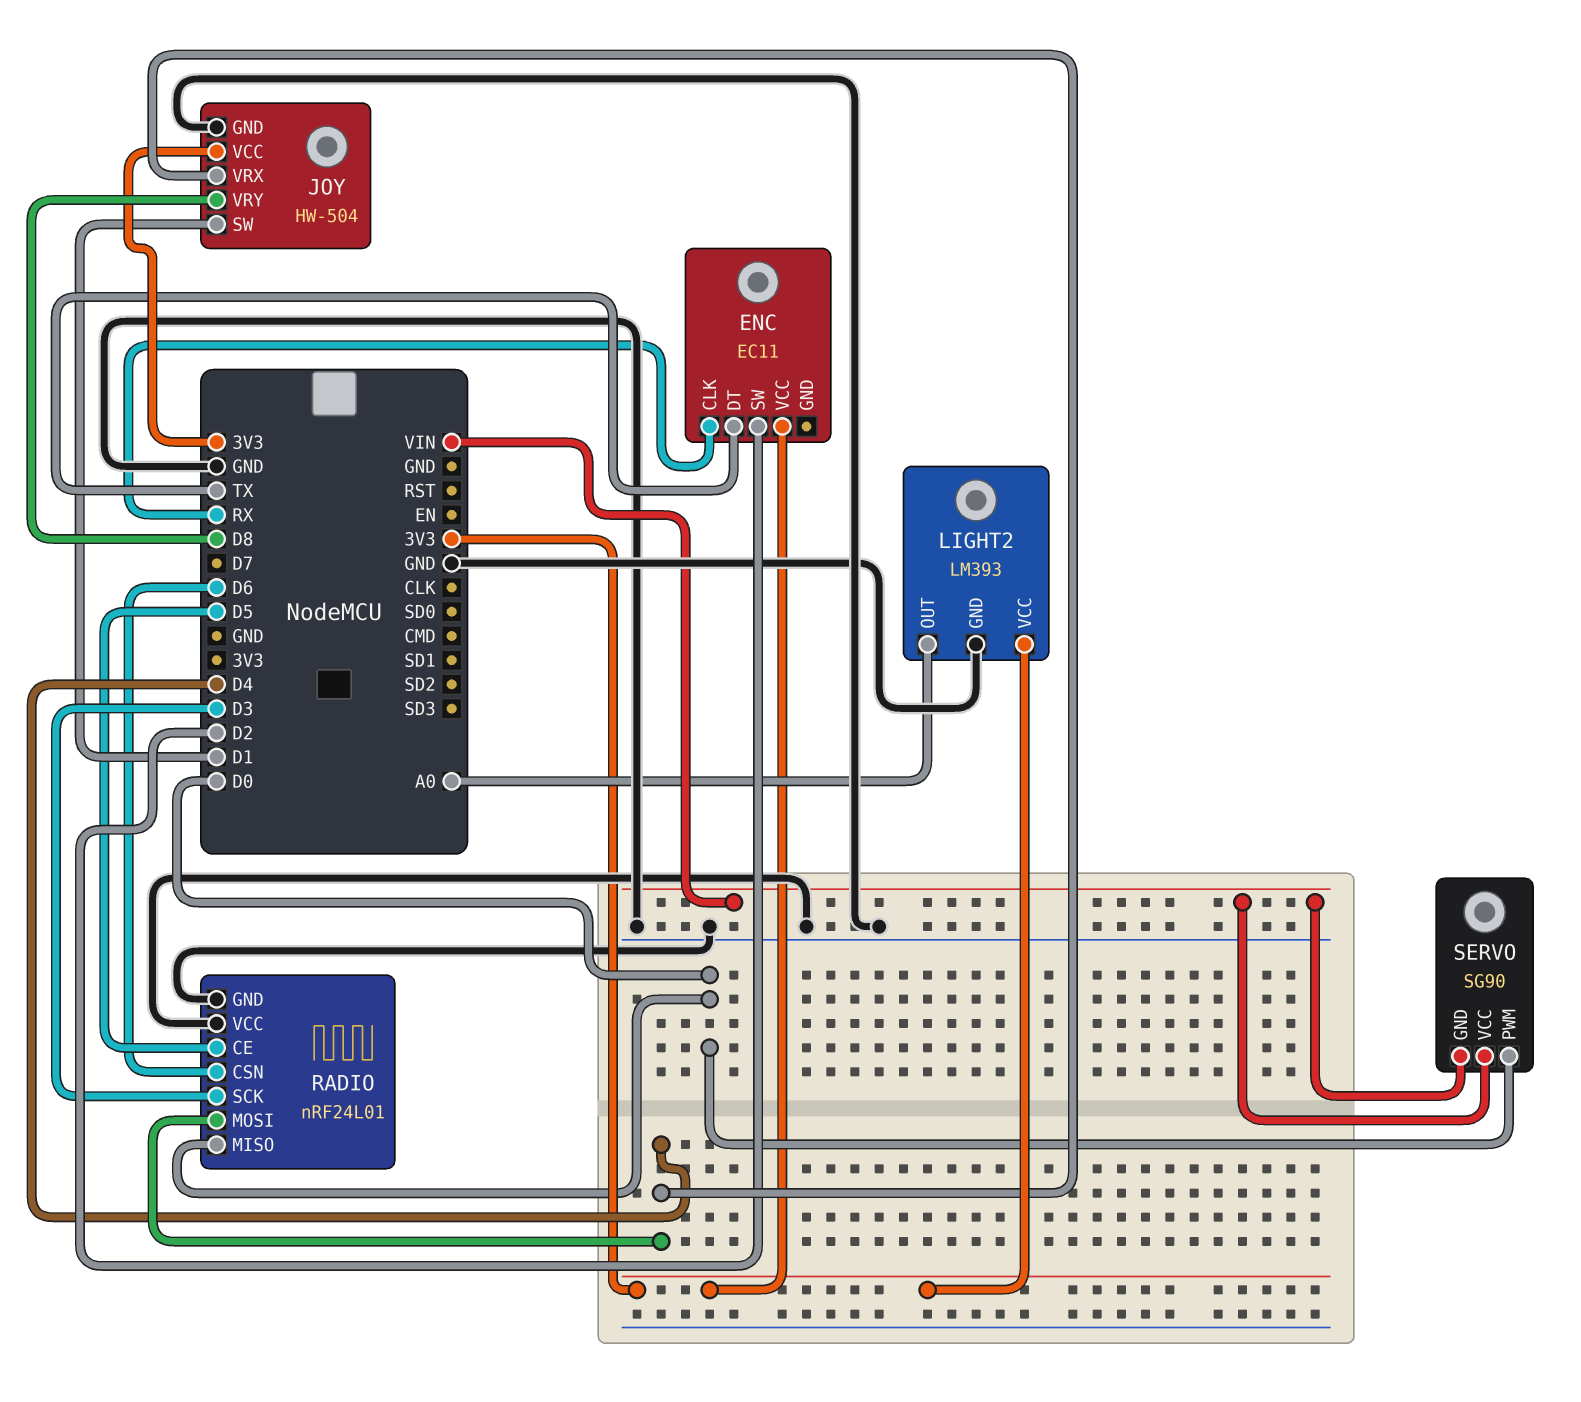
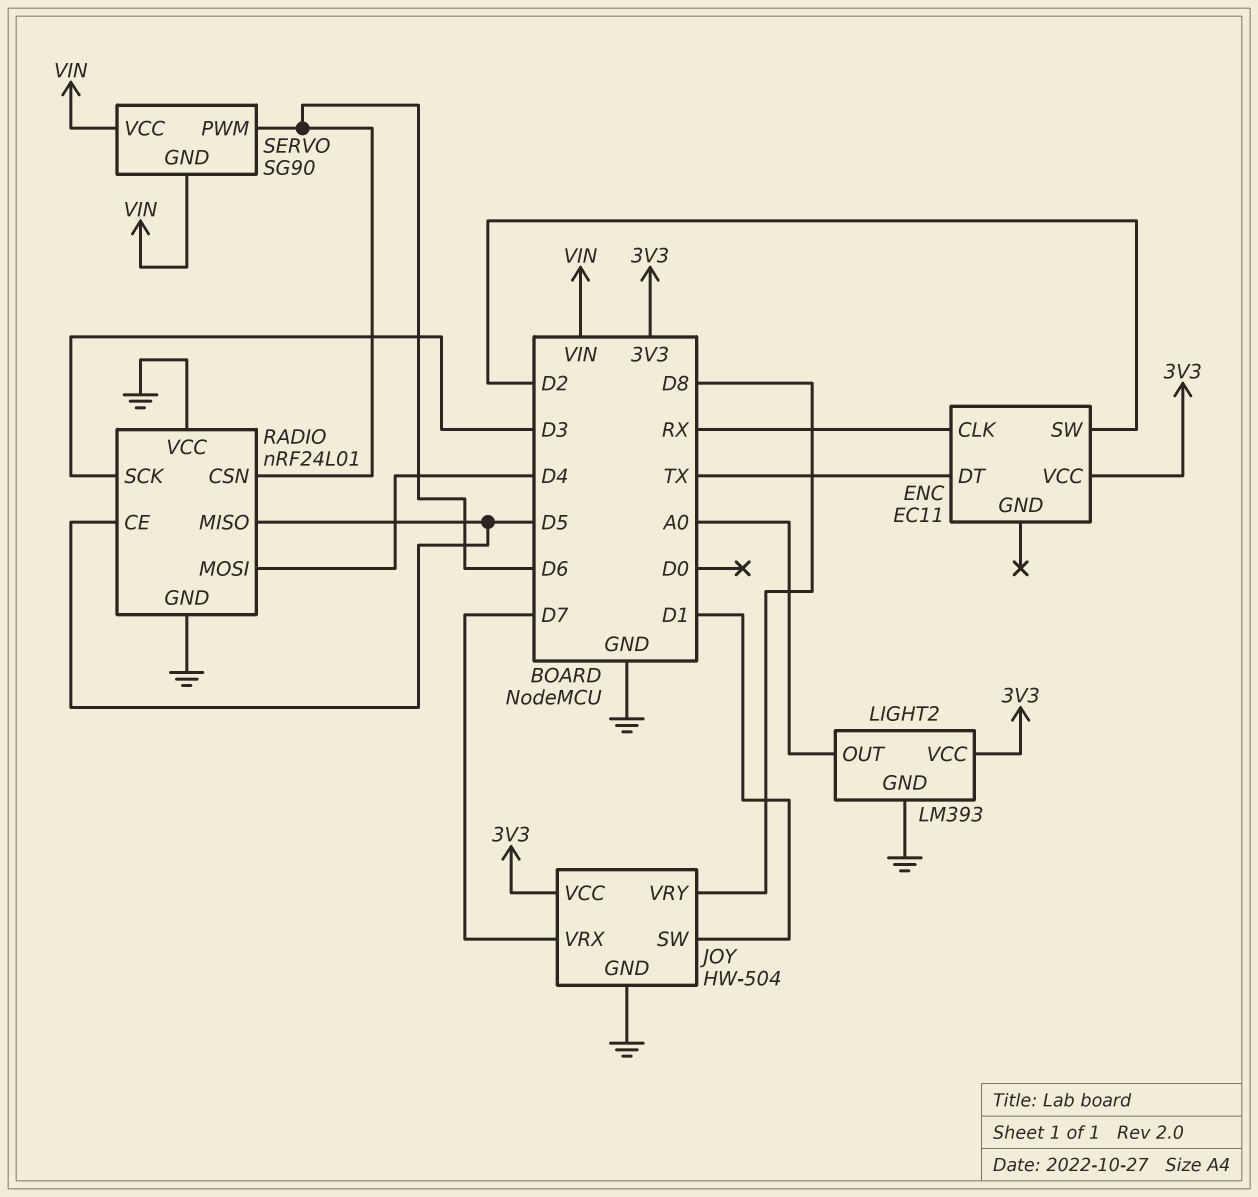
JOY pin VRX: D4 -> D7
RADIO pin MISO: D0 -> D5
SERVO pin PWM: D0 -> D6

